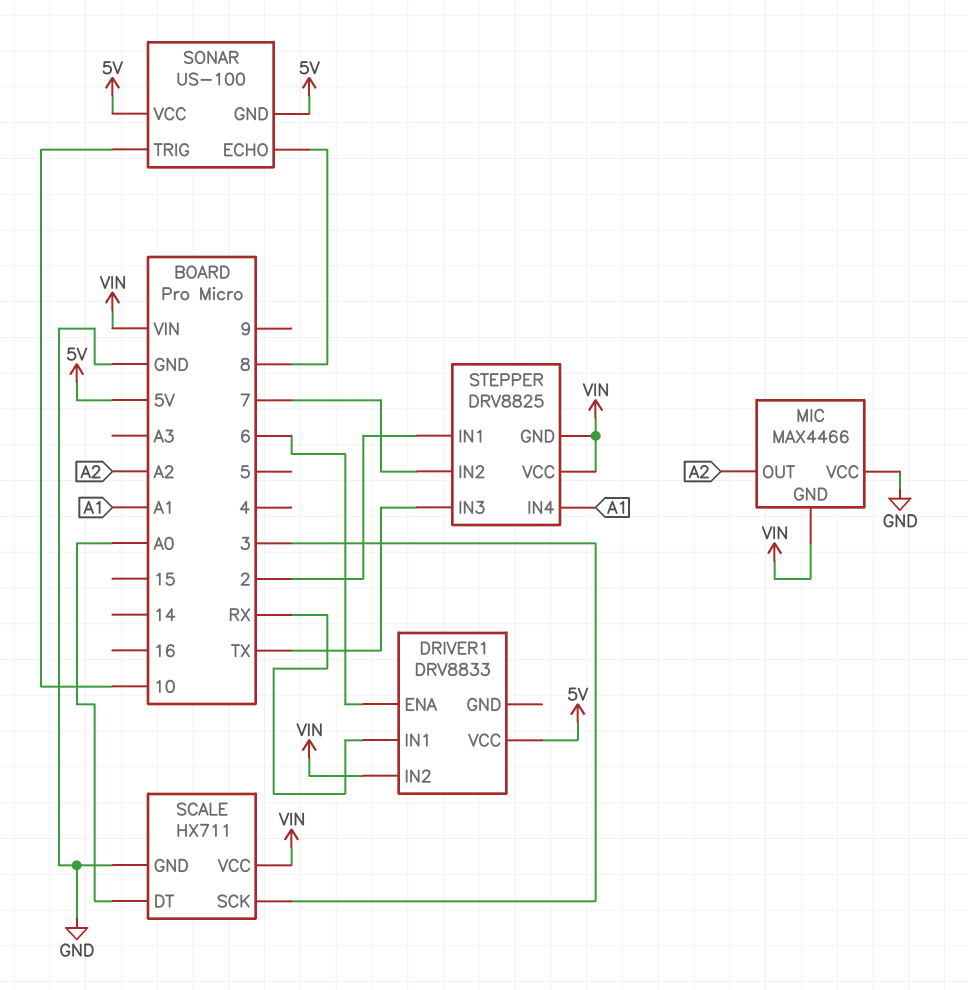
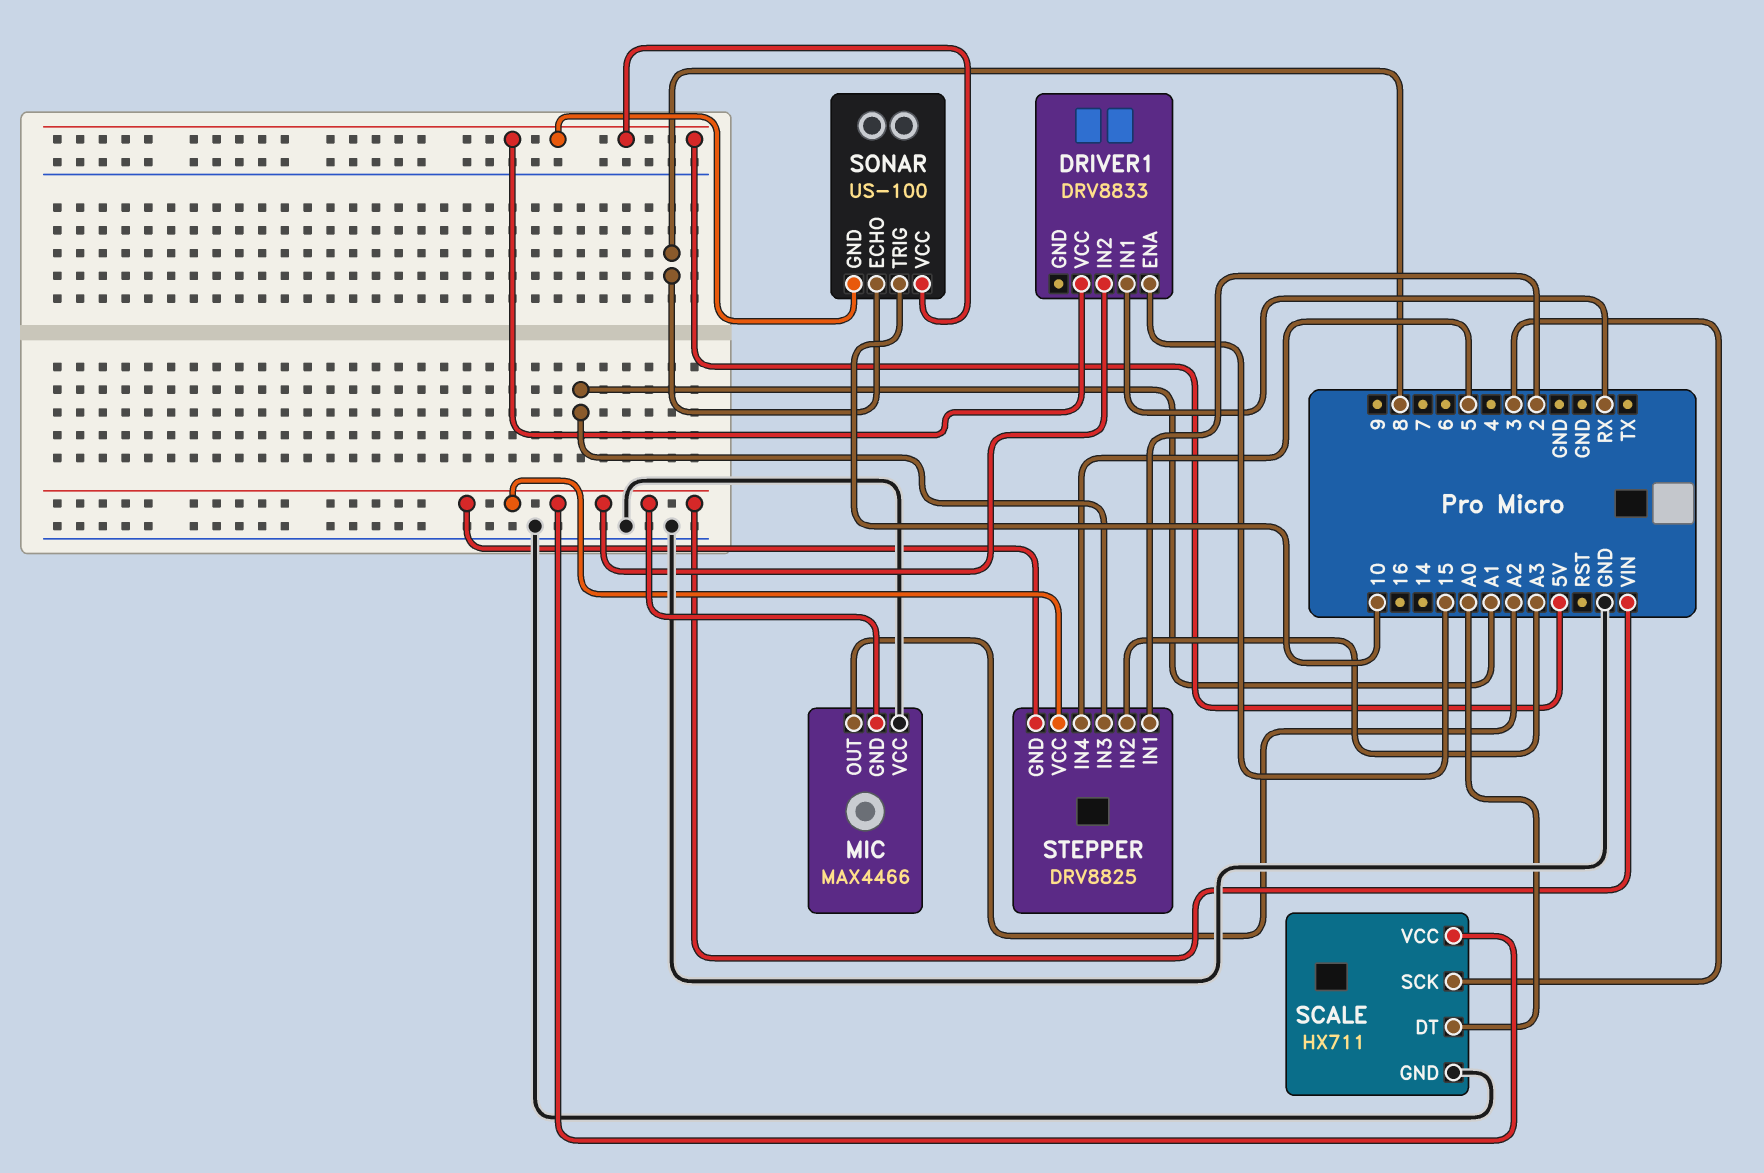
DRIVER1 pin ENA: 6 -> 15
STEPPER pin IN2: 7 -> A3
STEPPER pin IN3: TX -> A1
STEPPER pin IN4: A1 -> 5

